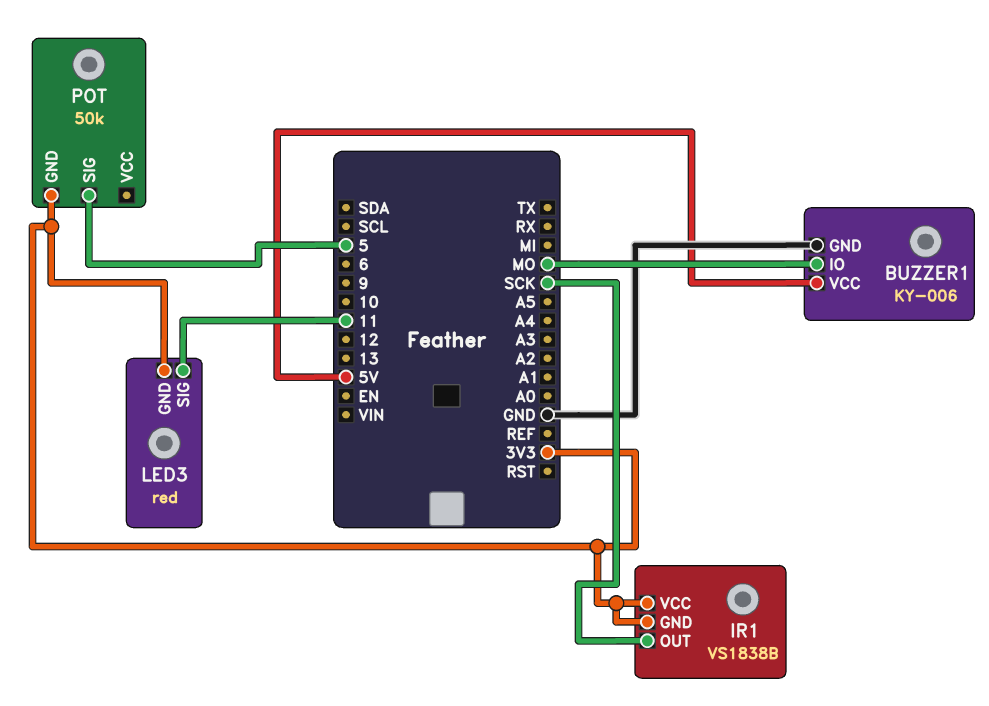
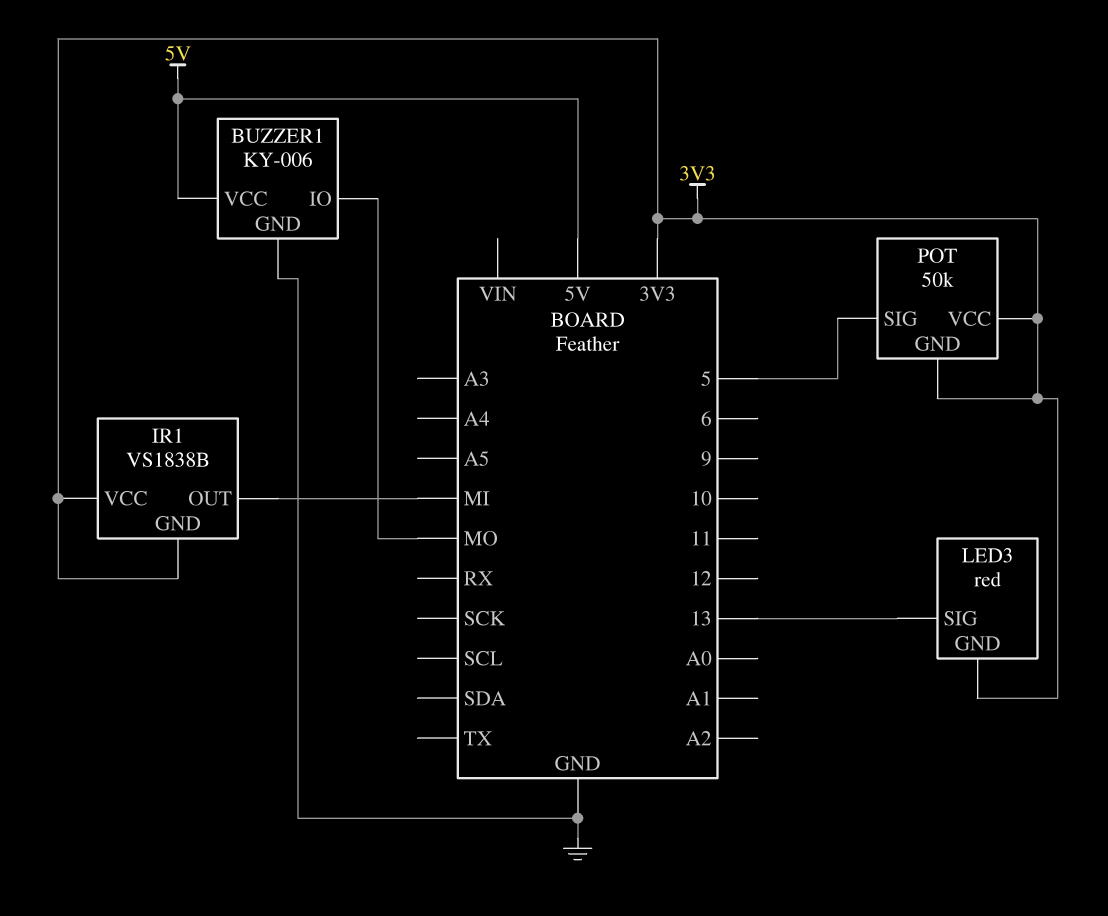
IR1 pin OUT: SCK -> MI
LED3 pin SIG: 11 -> 13
POT pin VCC: none -> 3V3

